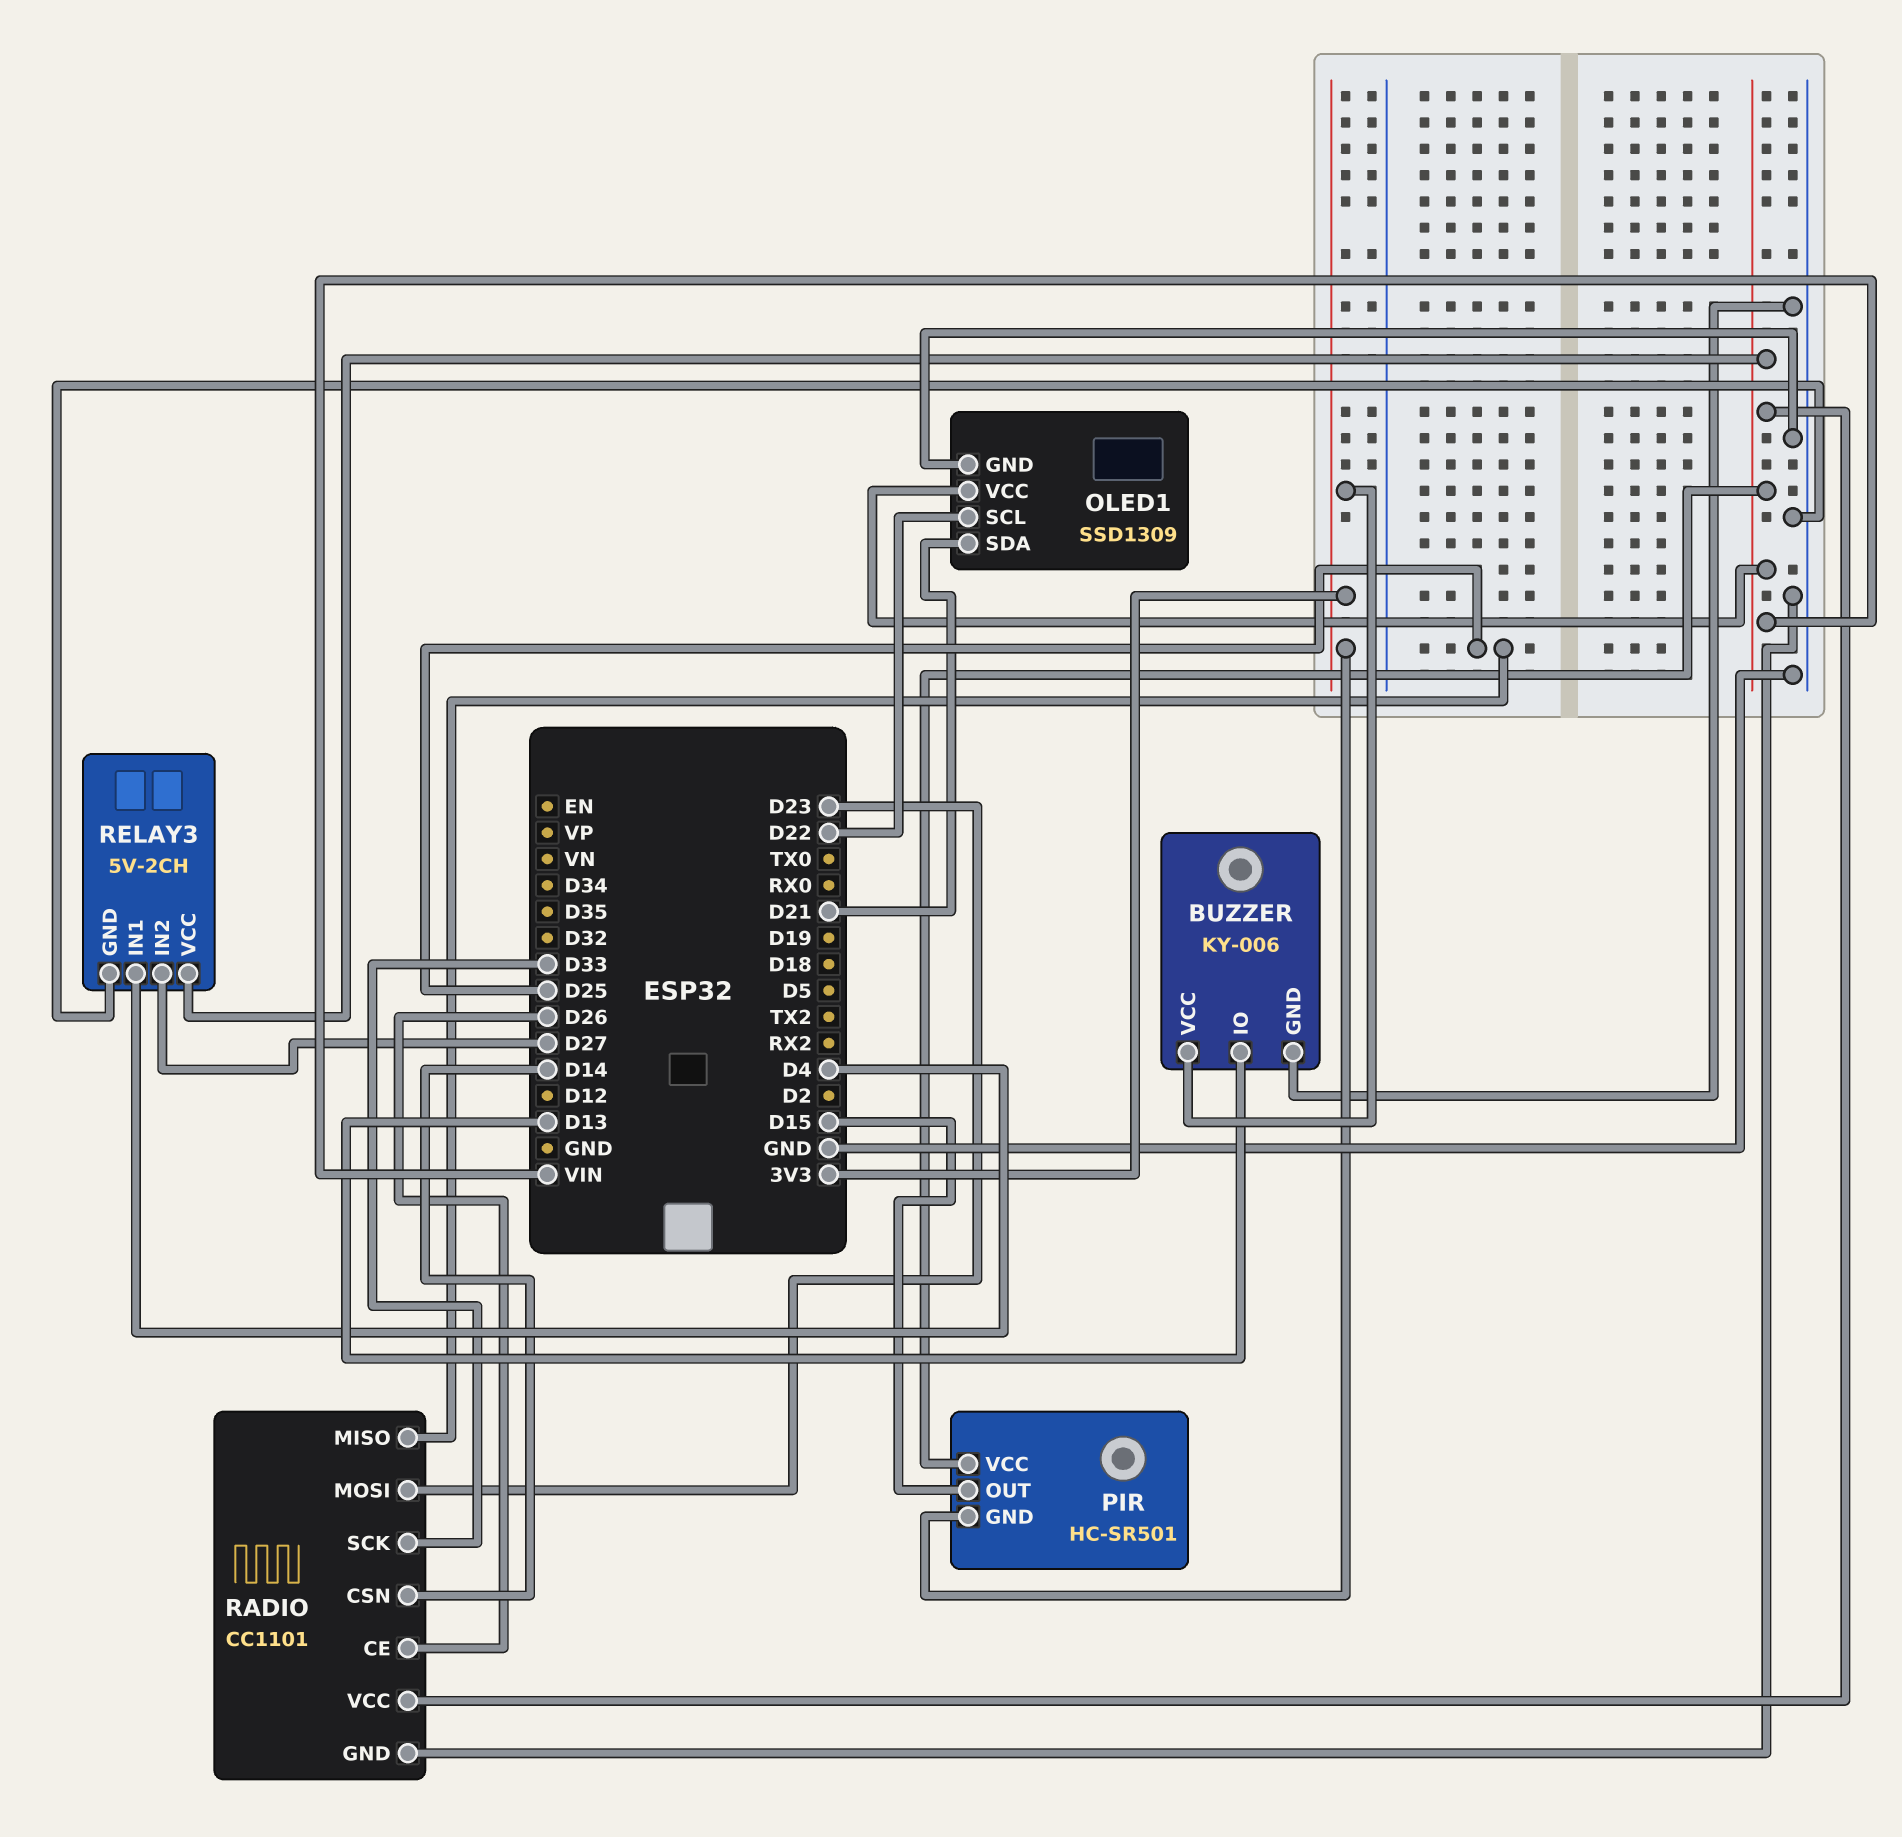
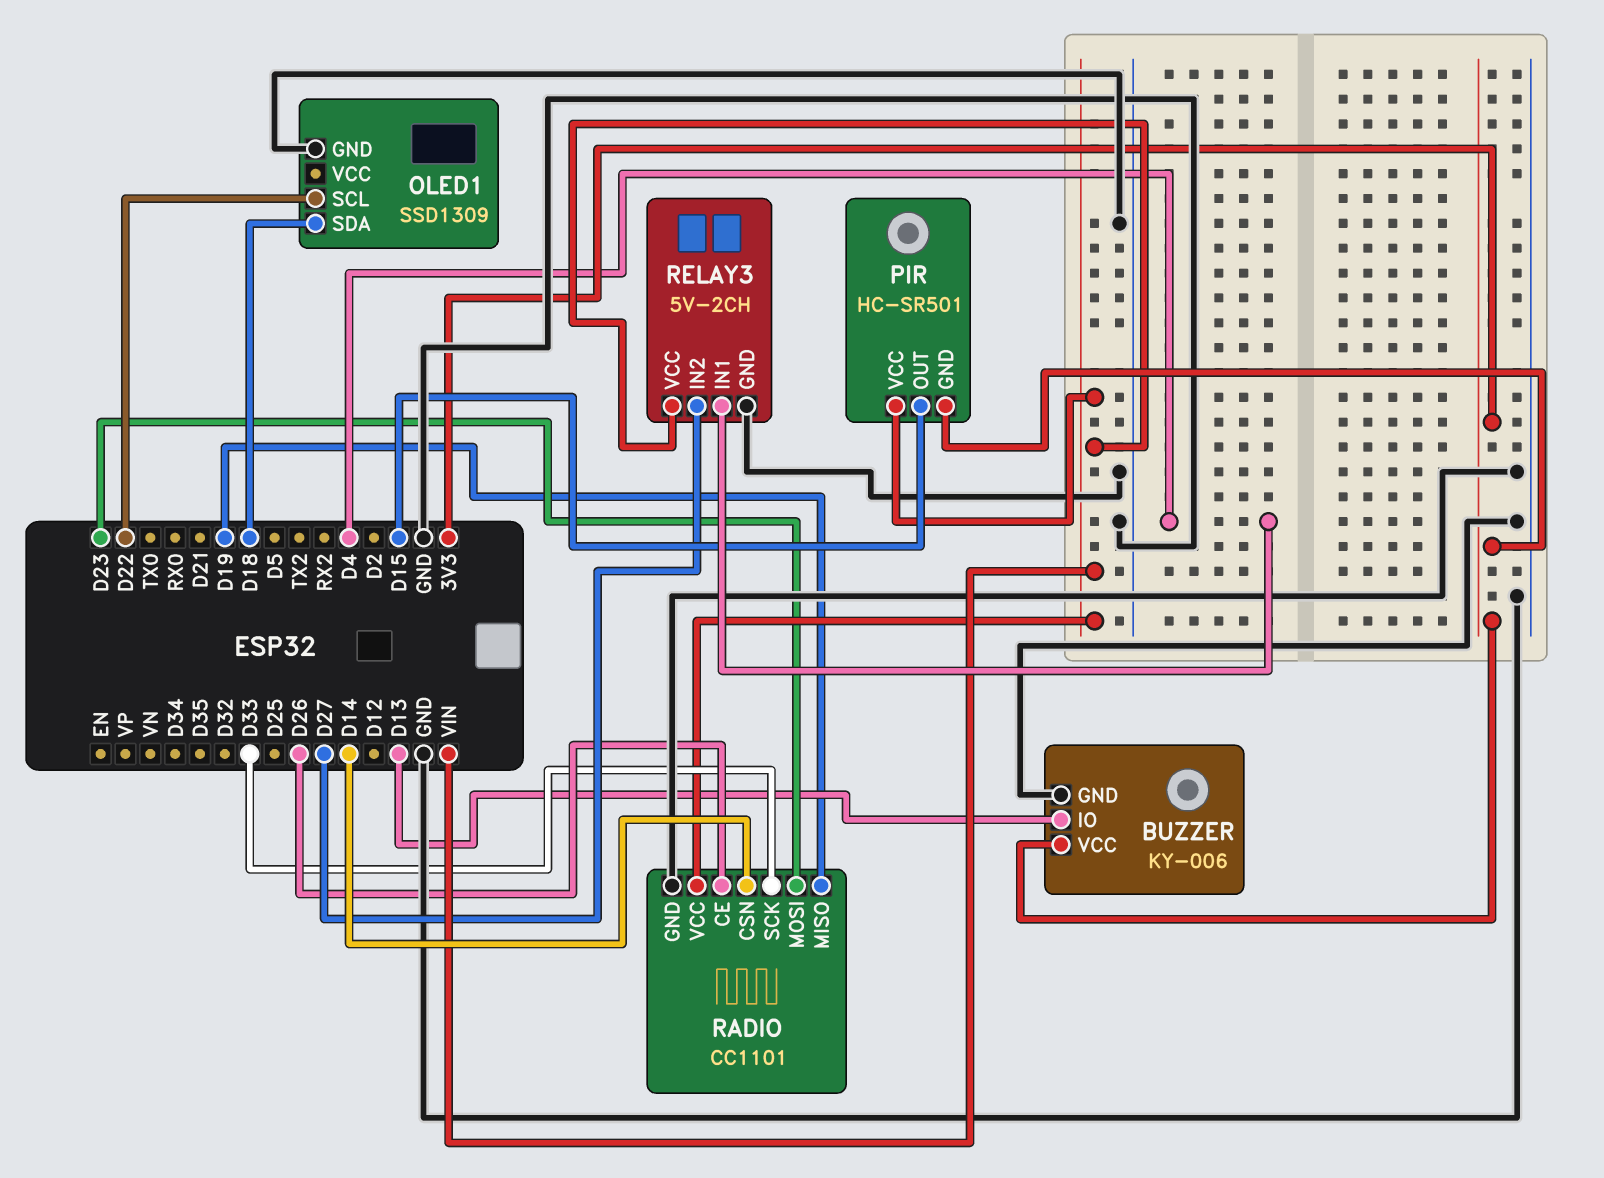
OLED1 pin SDA: D21 -> D18
OLED1 pin VCC: VIN -> none
RADIO pin MISO: D25 -> D19

